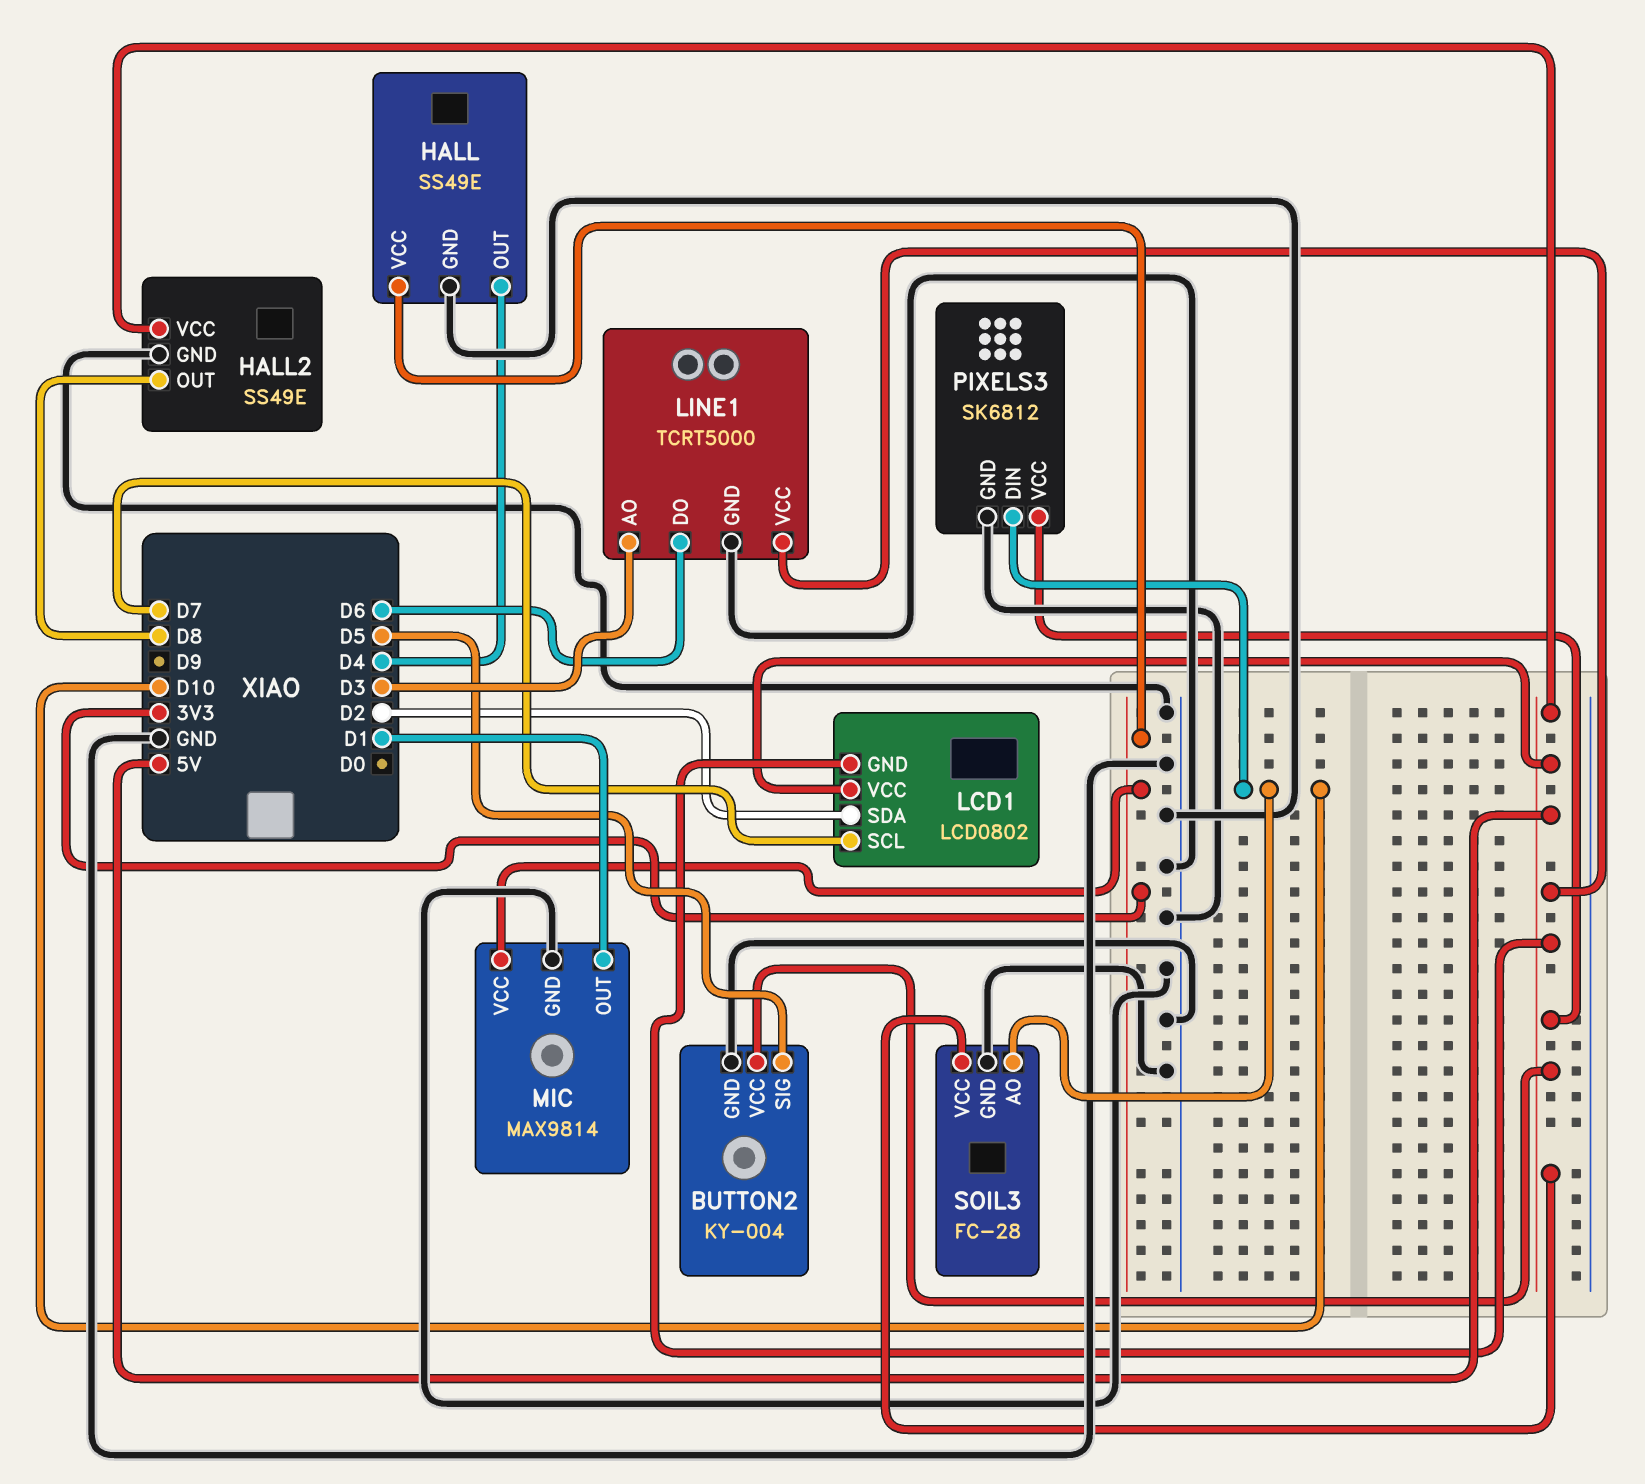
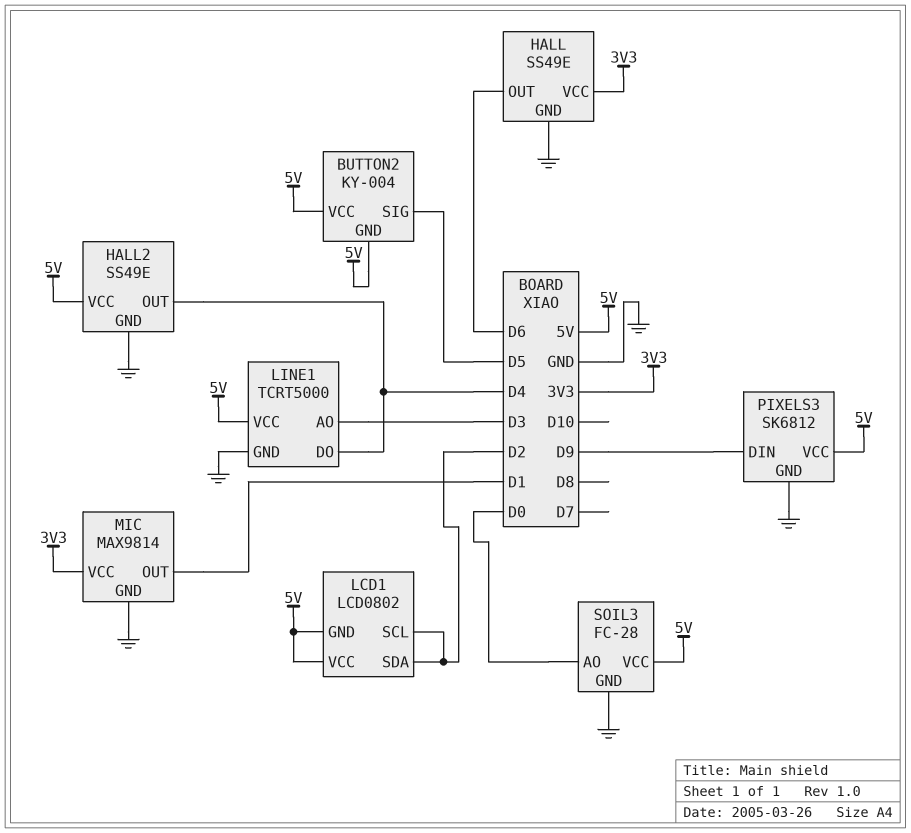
BUTTON2 pin GND: GND -> 5V
HALL pin OUT: D4 -> D6
HALL2 pin OUT: D8 -> D4
LCD1 pin SCL: D7 -> D2
LINE1 pin DO: D6 -> D4
PIXELS3 pin DIN: D10 -> D9
SOIL3 pin AO: D10 -> D0

